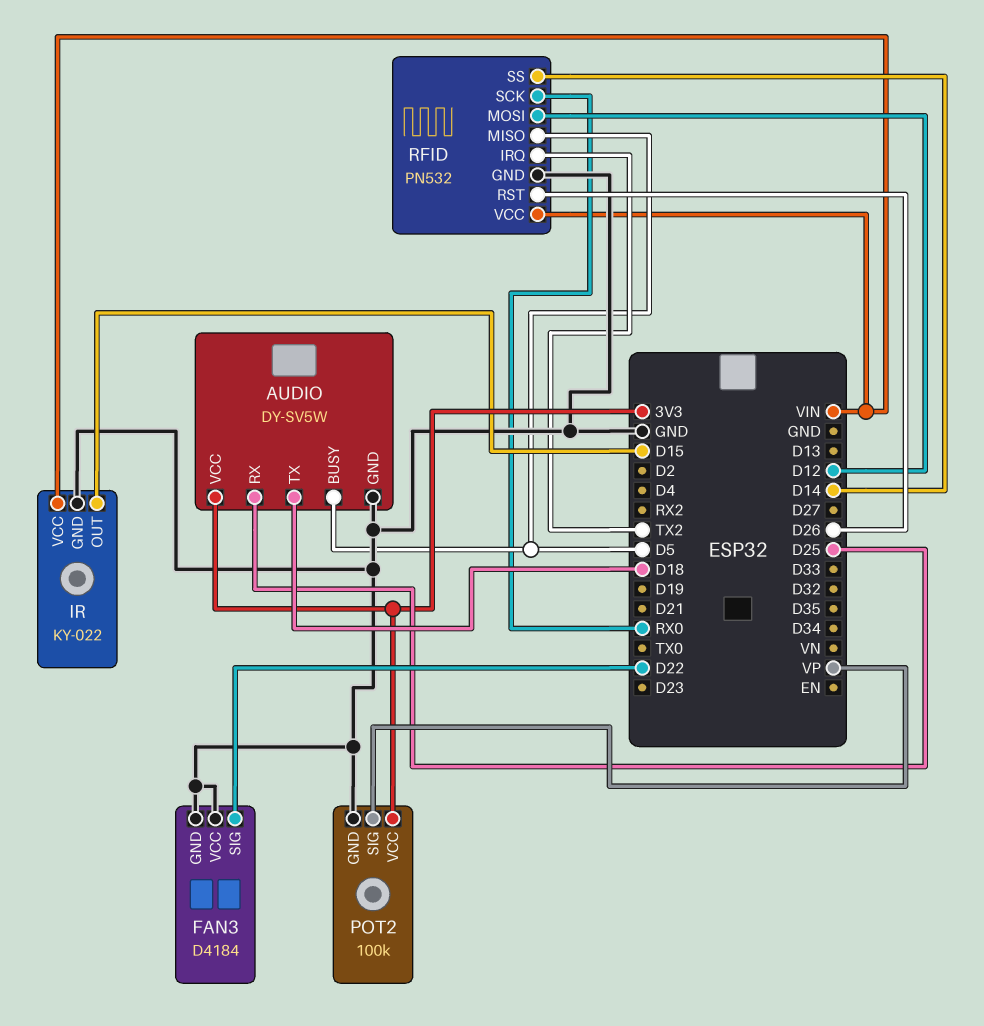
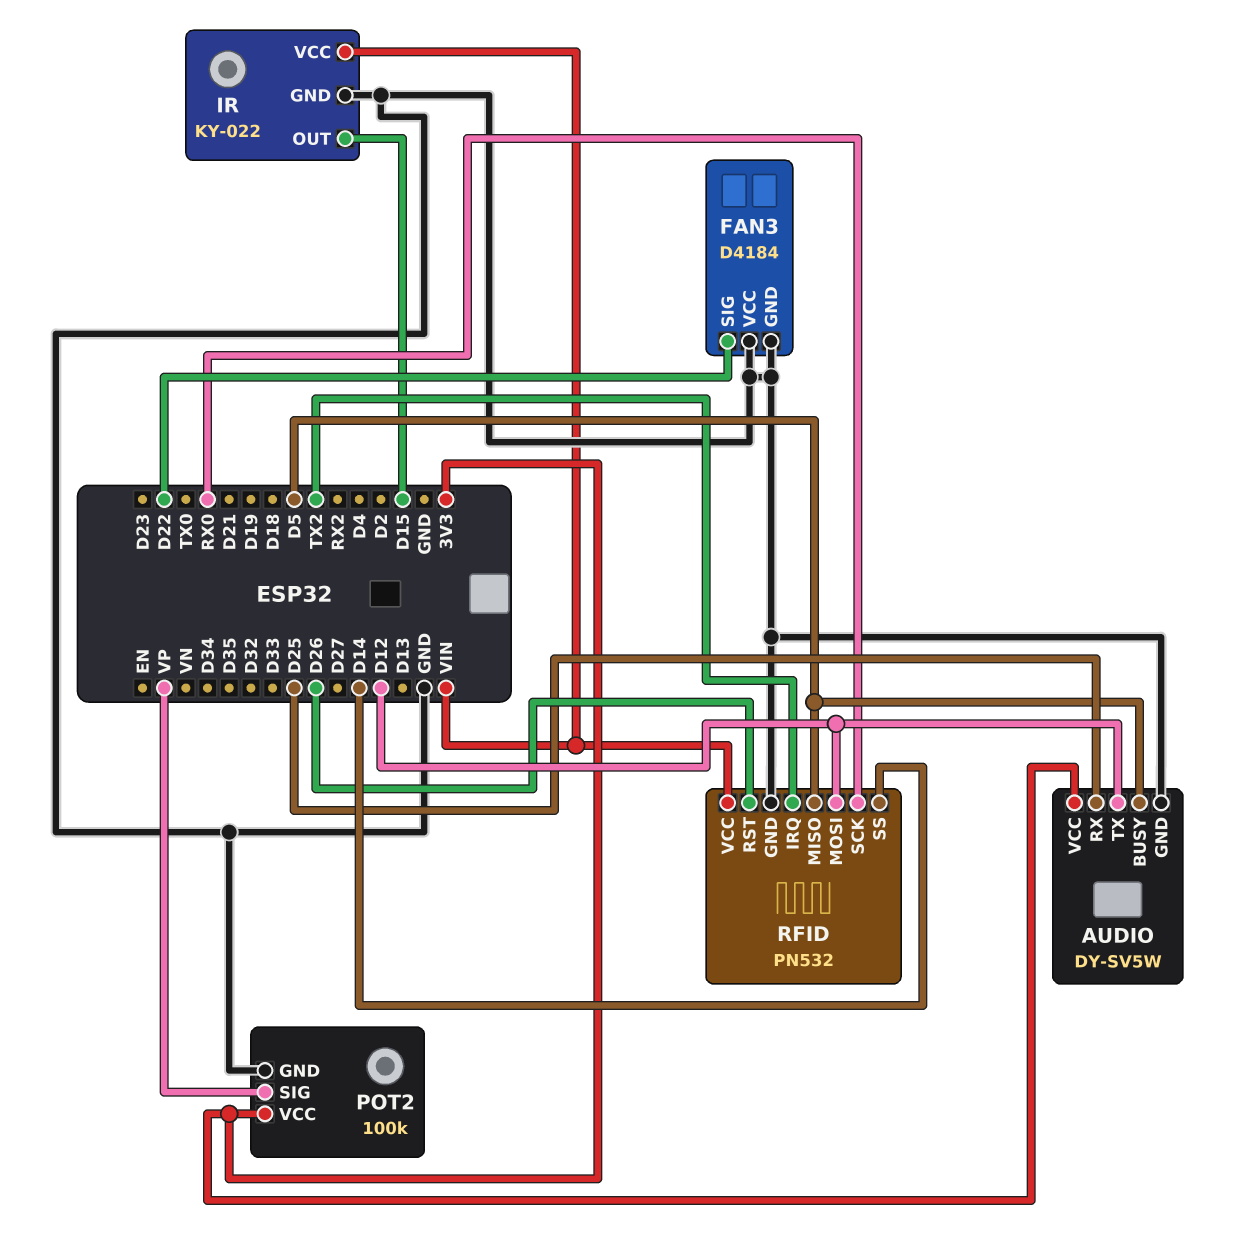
AUDIO pin TX: D18 -> D12

